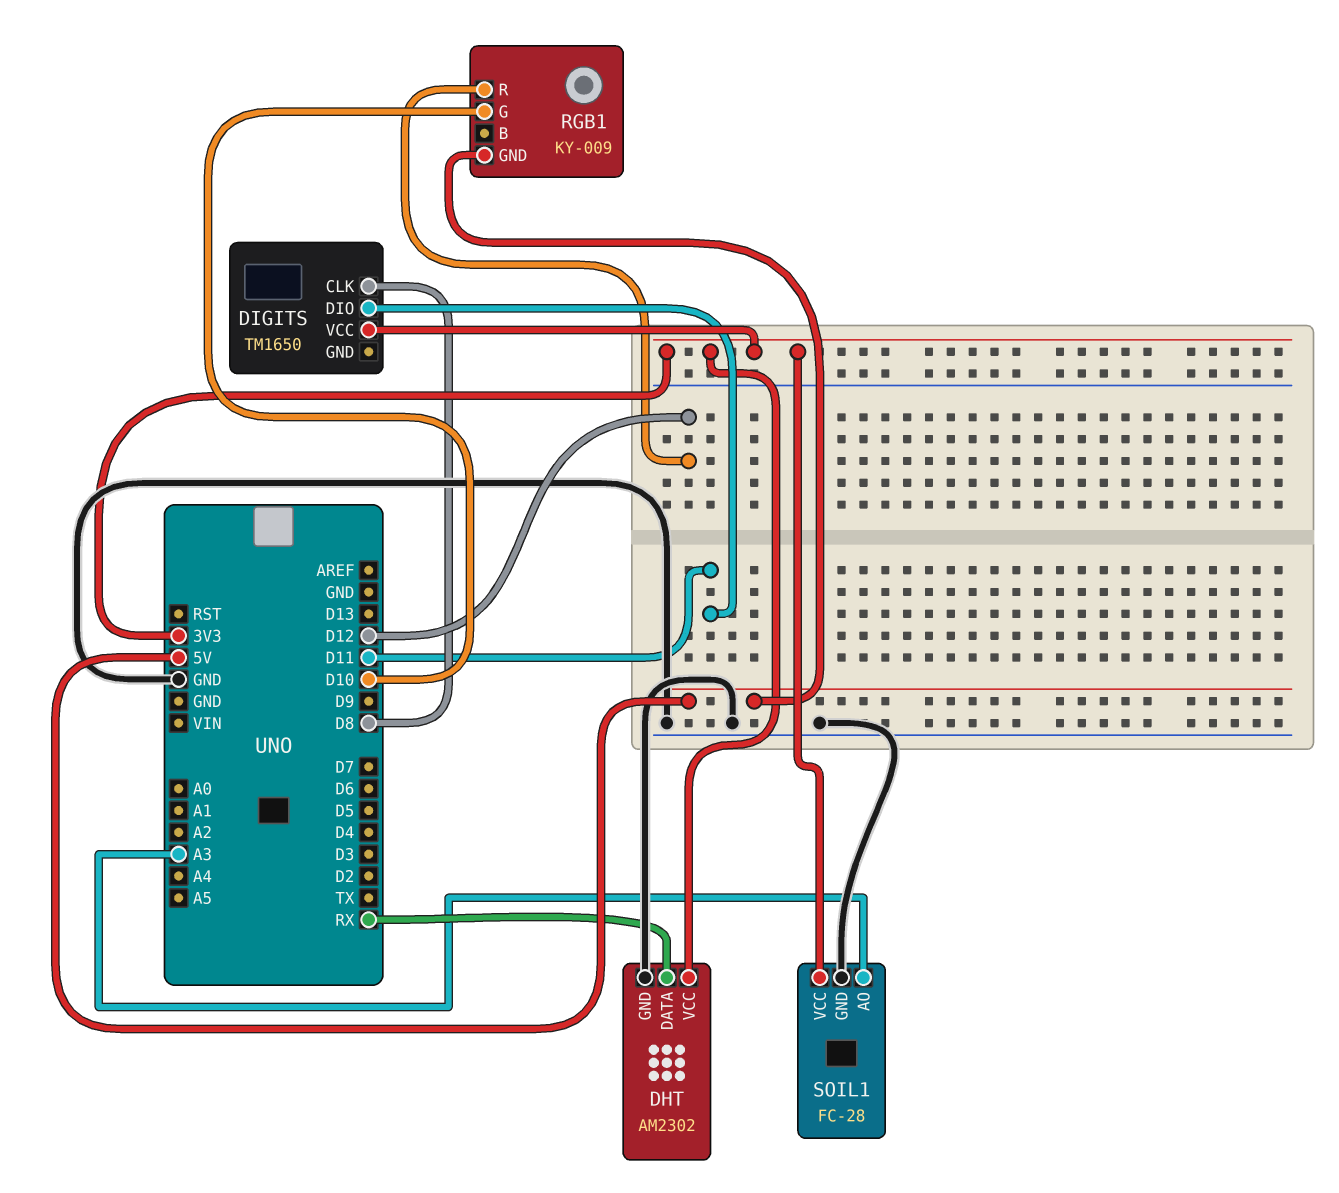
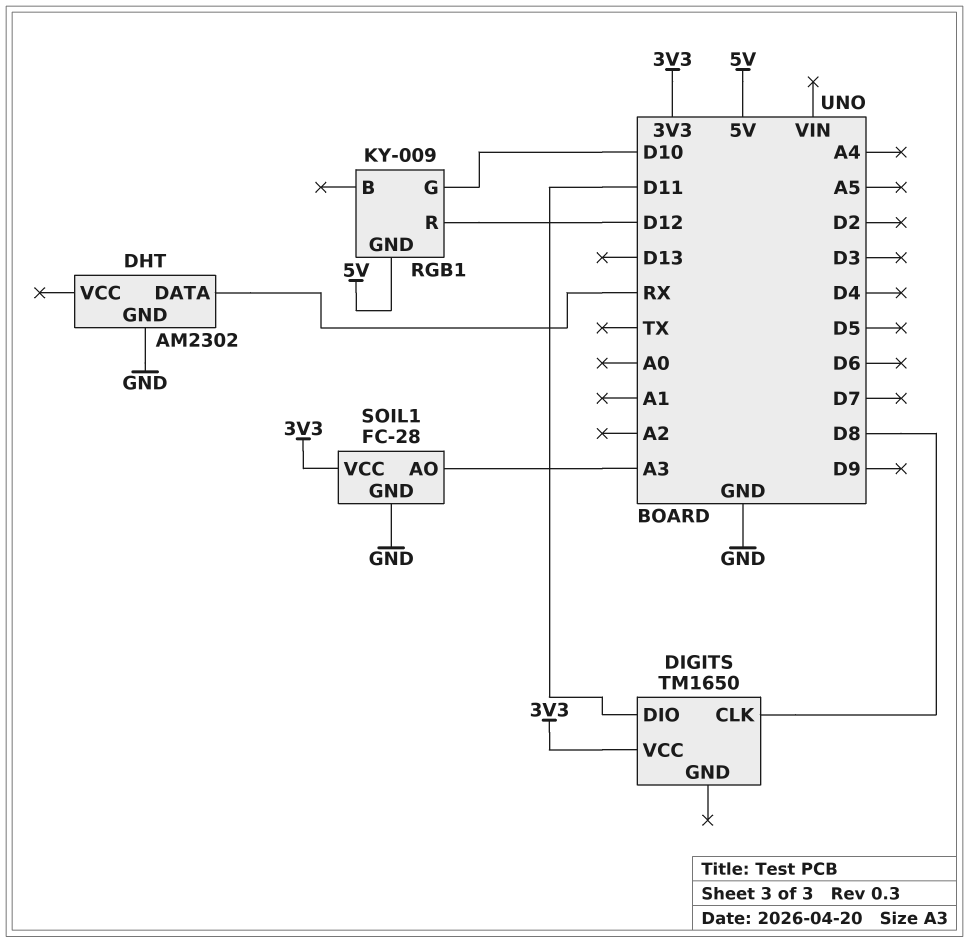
DHT pin VCC: 3V3 -> none

